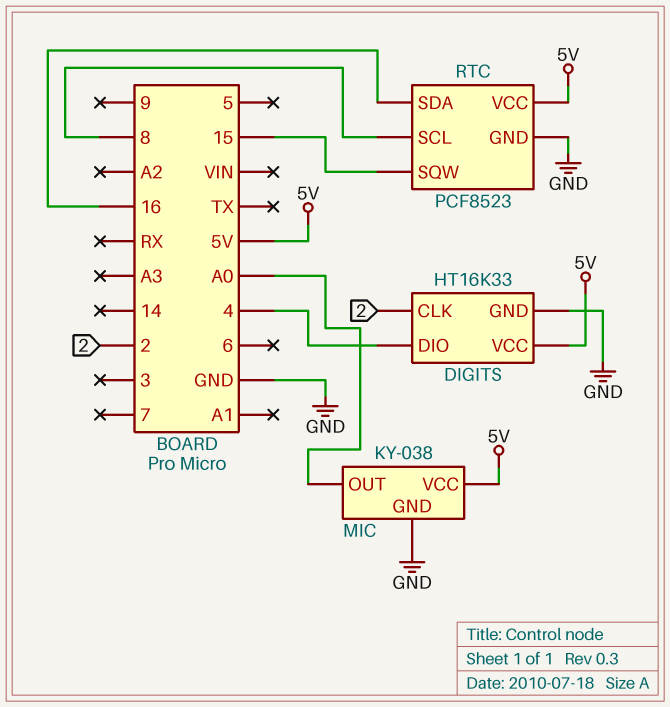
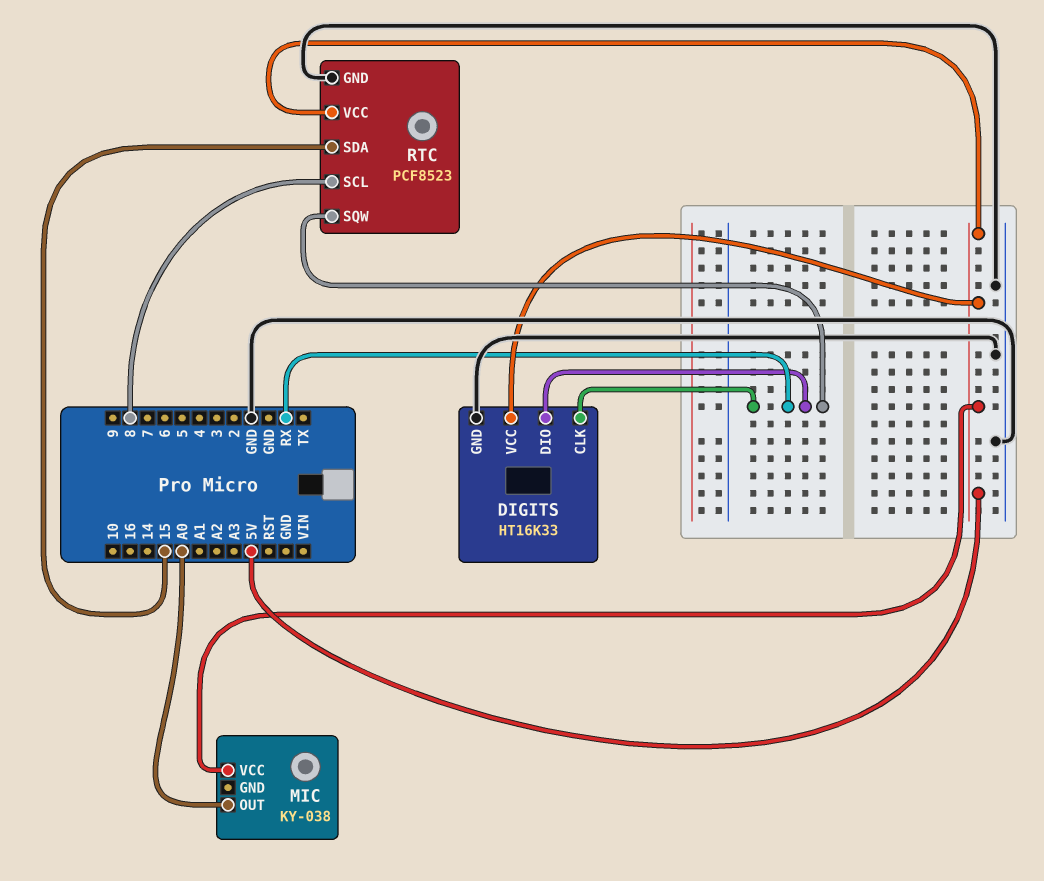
DIGITS pin CLK: 2 -> RX
DIGITS pin DIO: 4 -> RX
MIC pin GND: GND -> none
RTC pin SDA: 16 -> 15
RTC pin SQW: 15 -> RX

